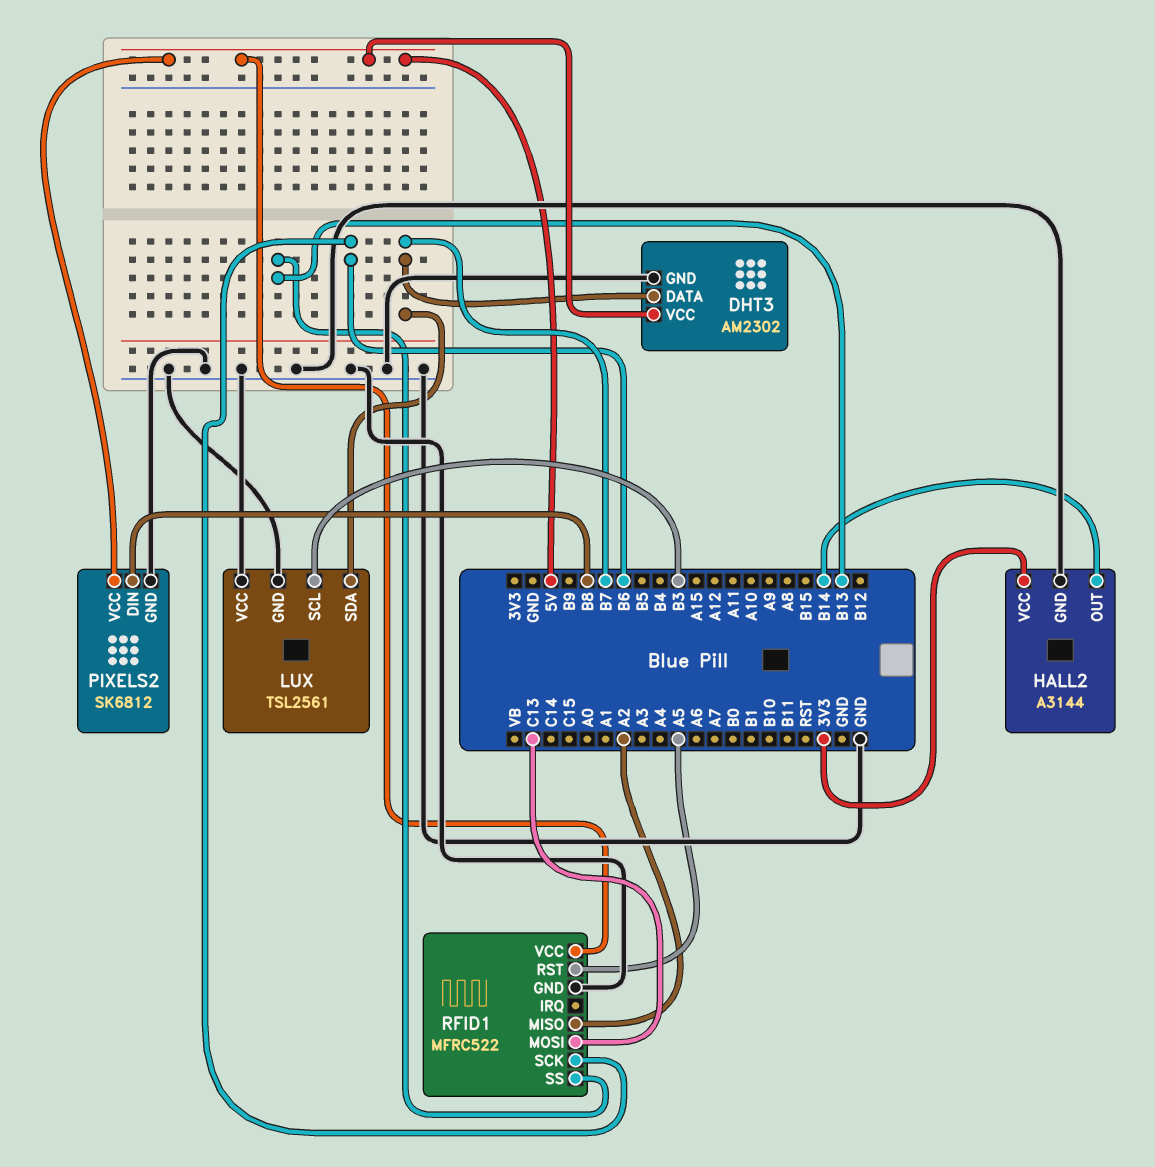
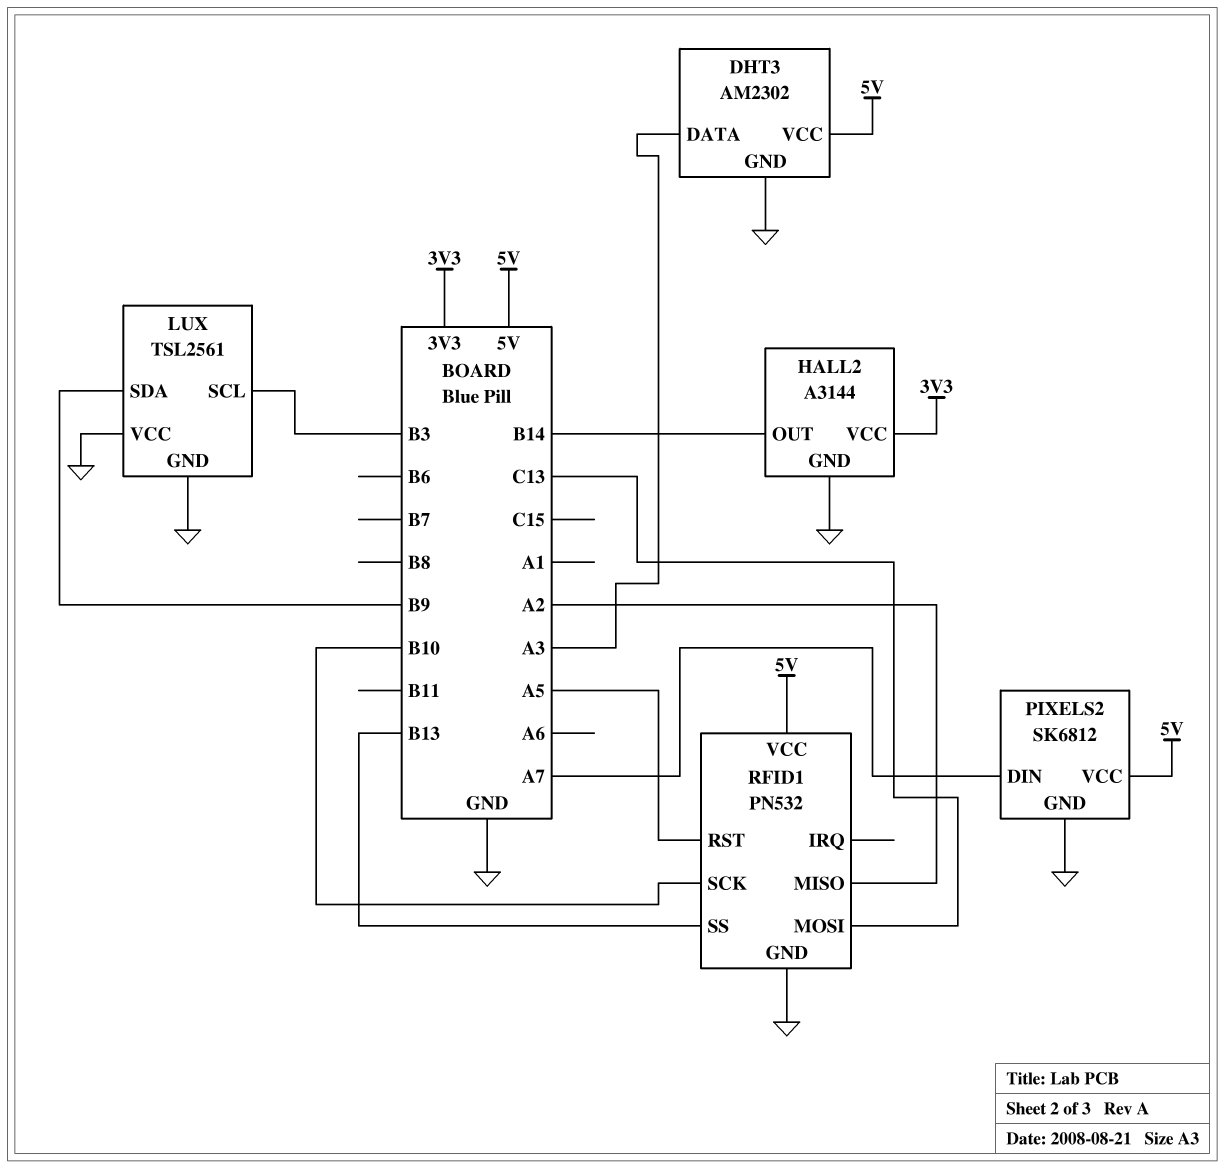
DHT3 pin DATA: B7 -> A3
LUX pin SDA: B7 -> B9
PIXELS2 pin DIN: B8 -> A7
RFID1: MFRC522 -> PN532
RFID1 pin SCK: B6 -> B10

